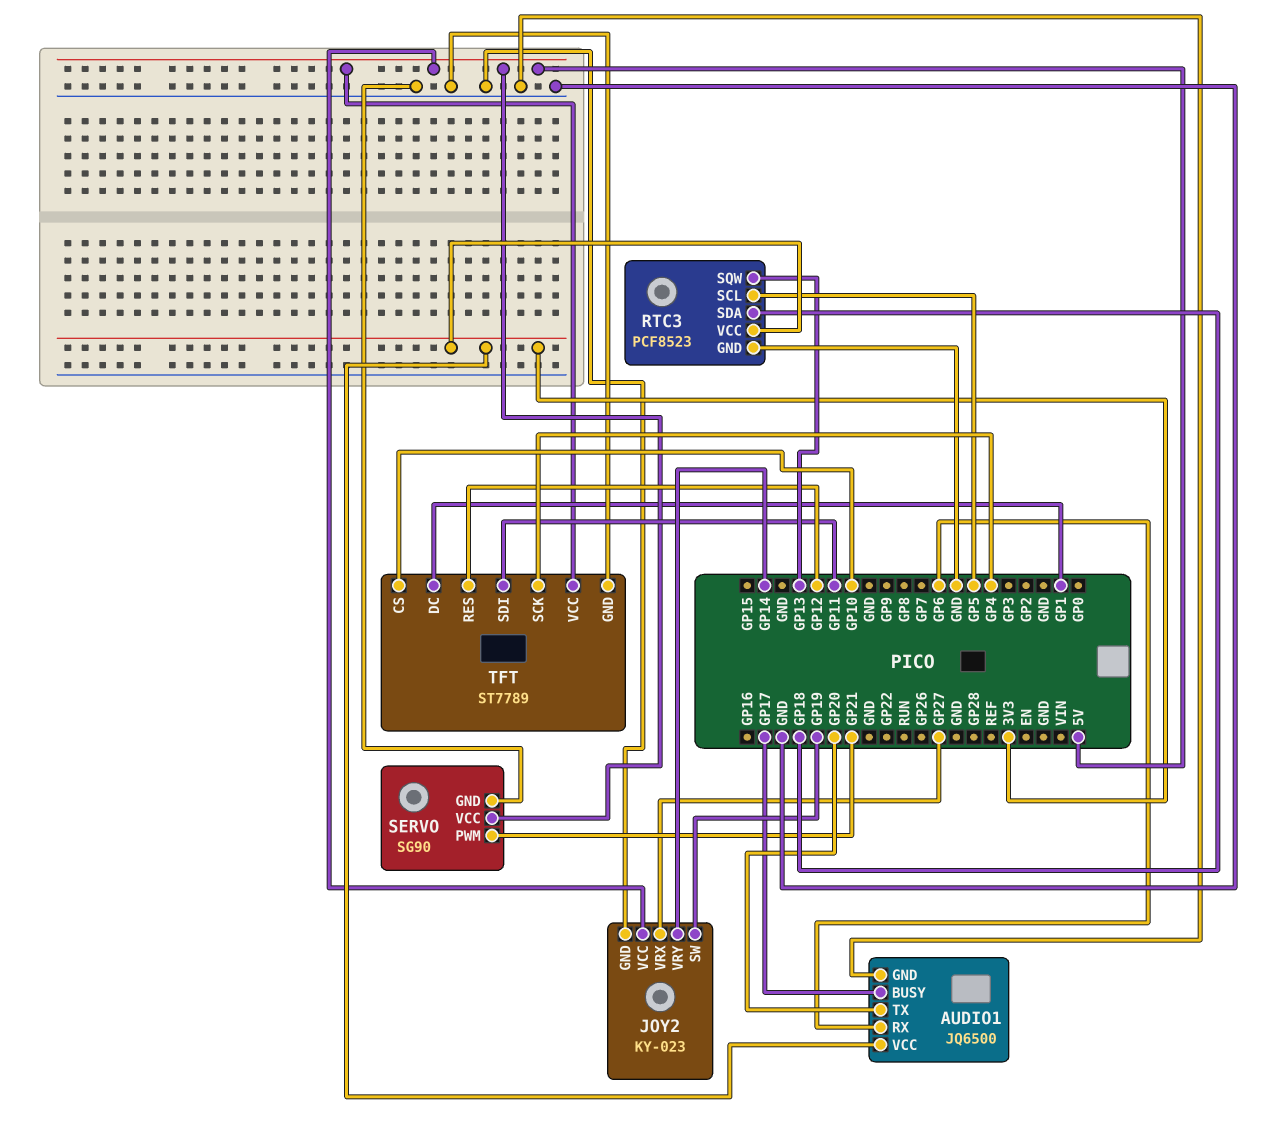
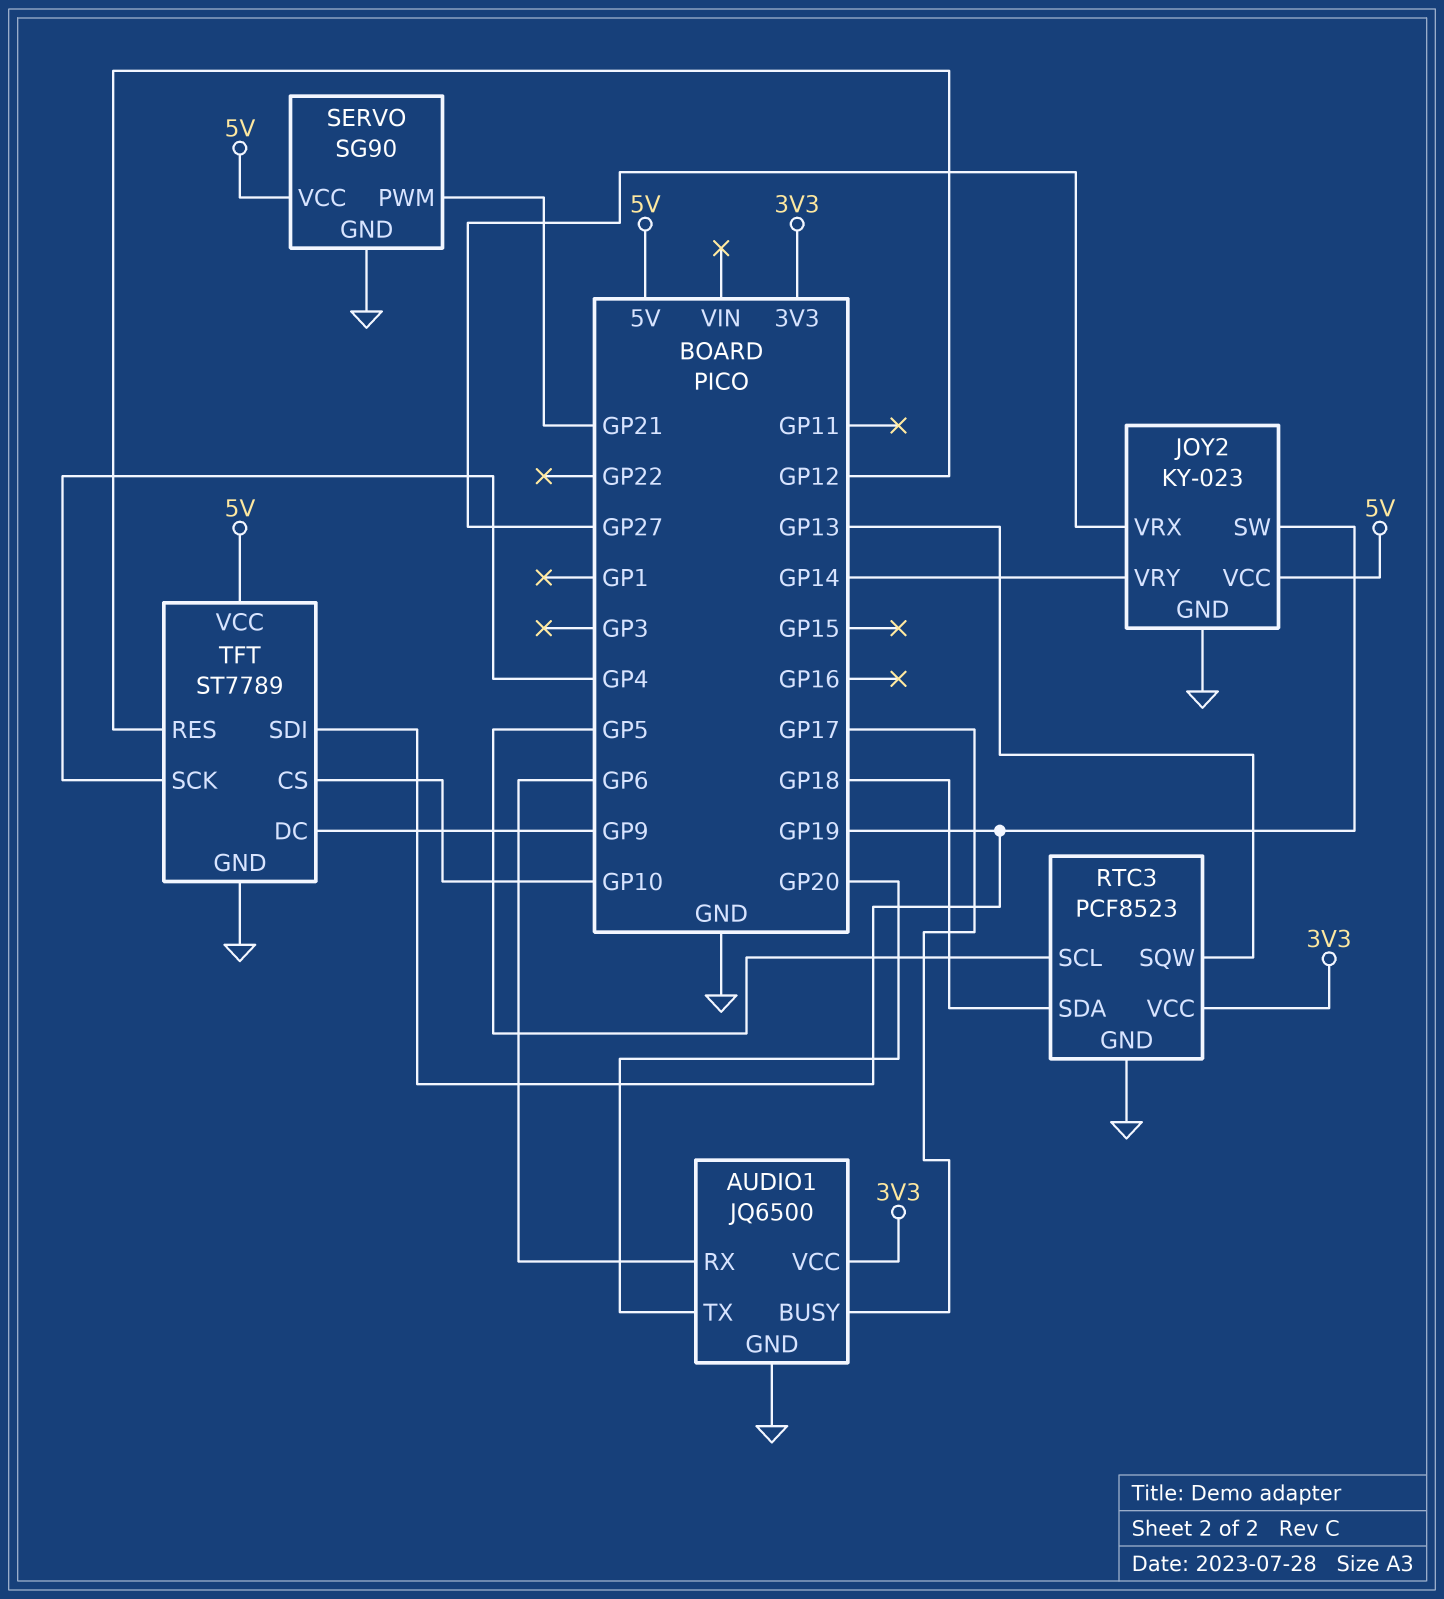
TFT pin DC: GP1 -> GP9
TFT pin SDI: GP11 -> GP19

